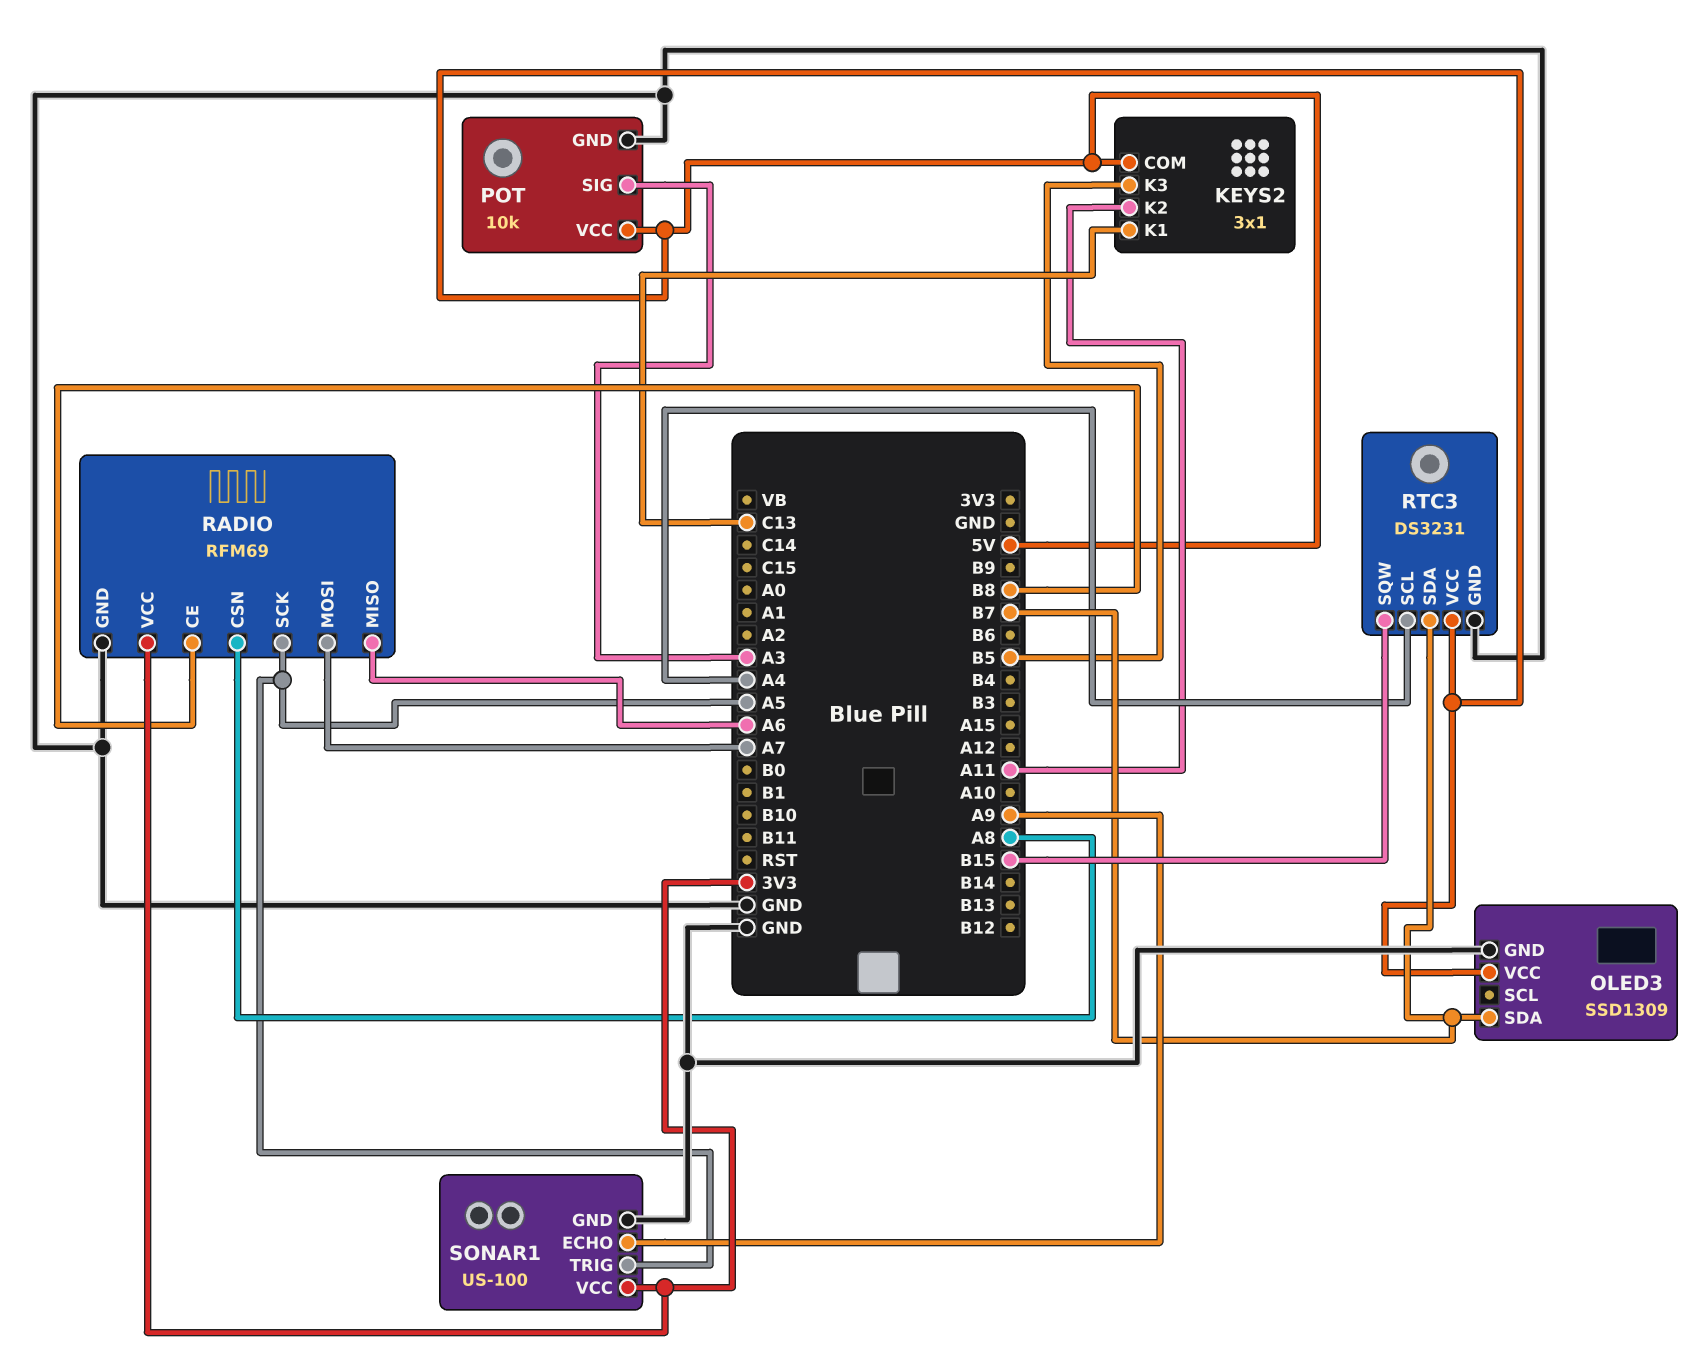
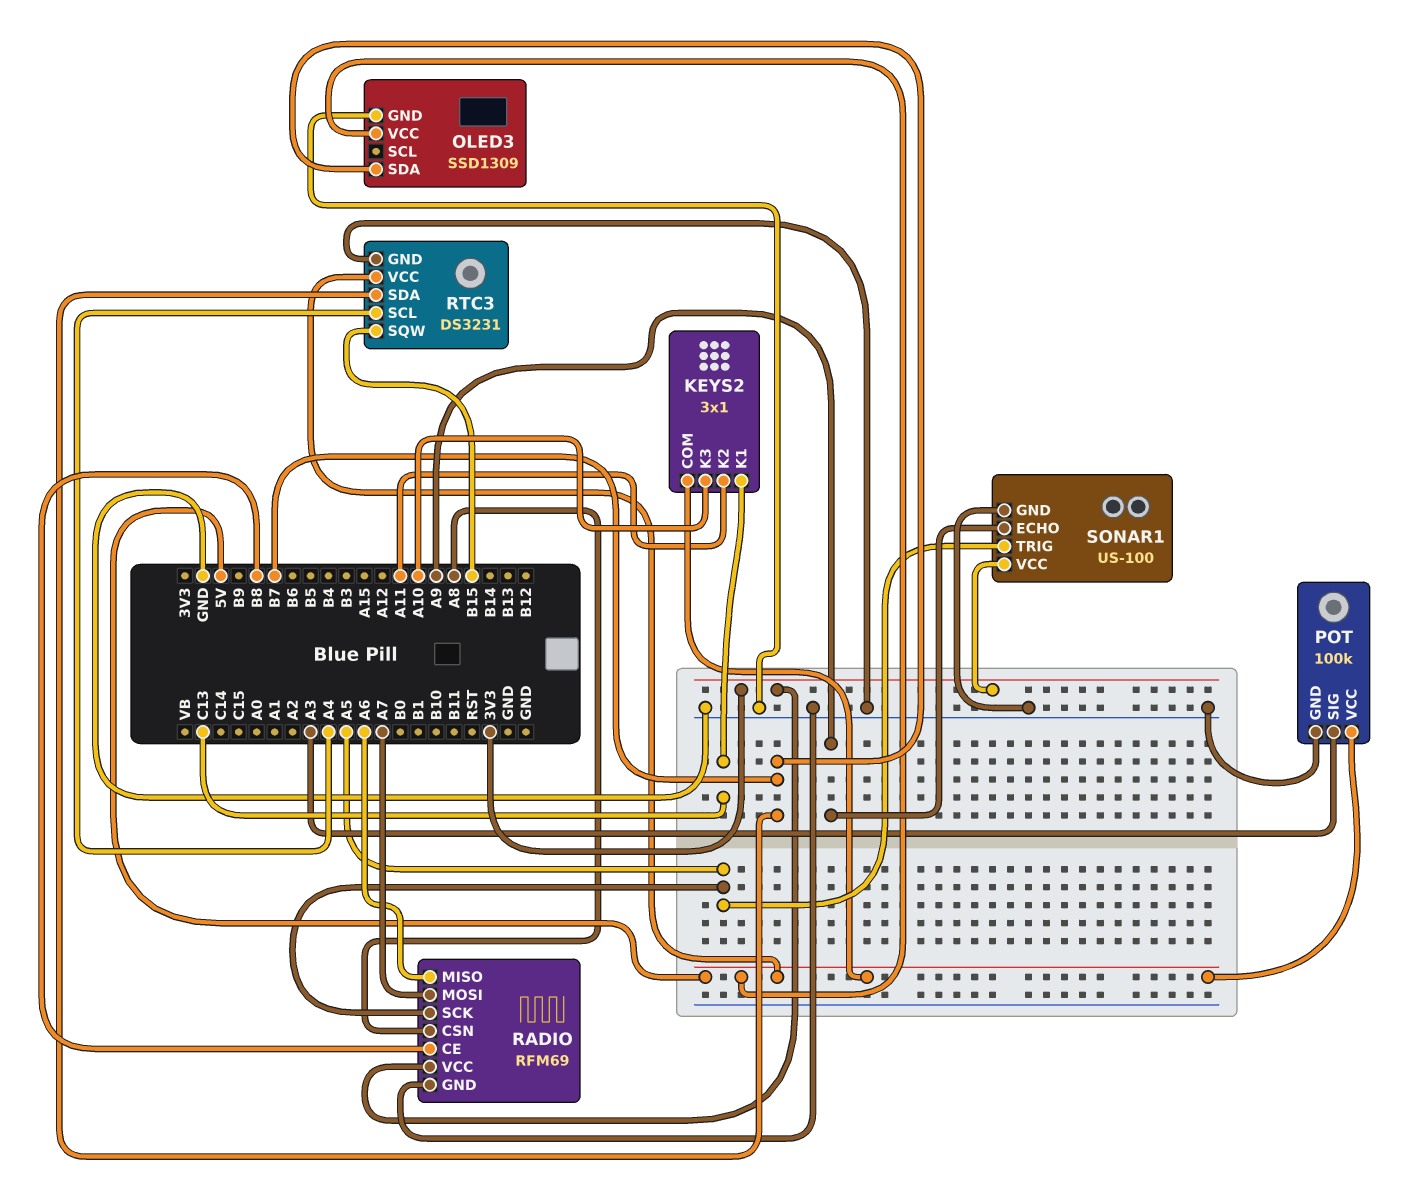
KEYS2 pin K3: B5 -> A10
POT: 10k -> 100k

